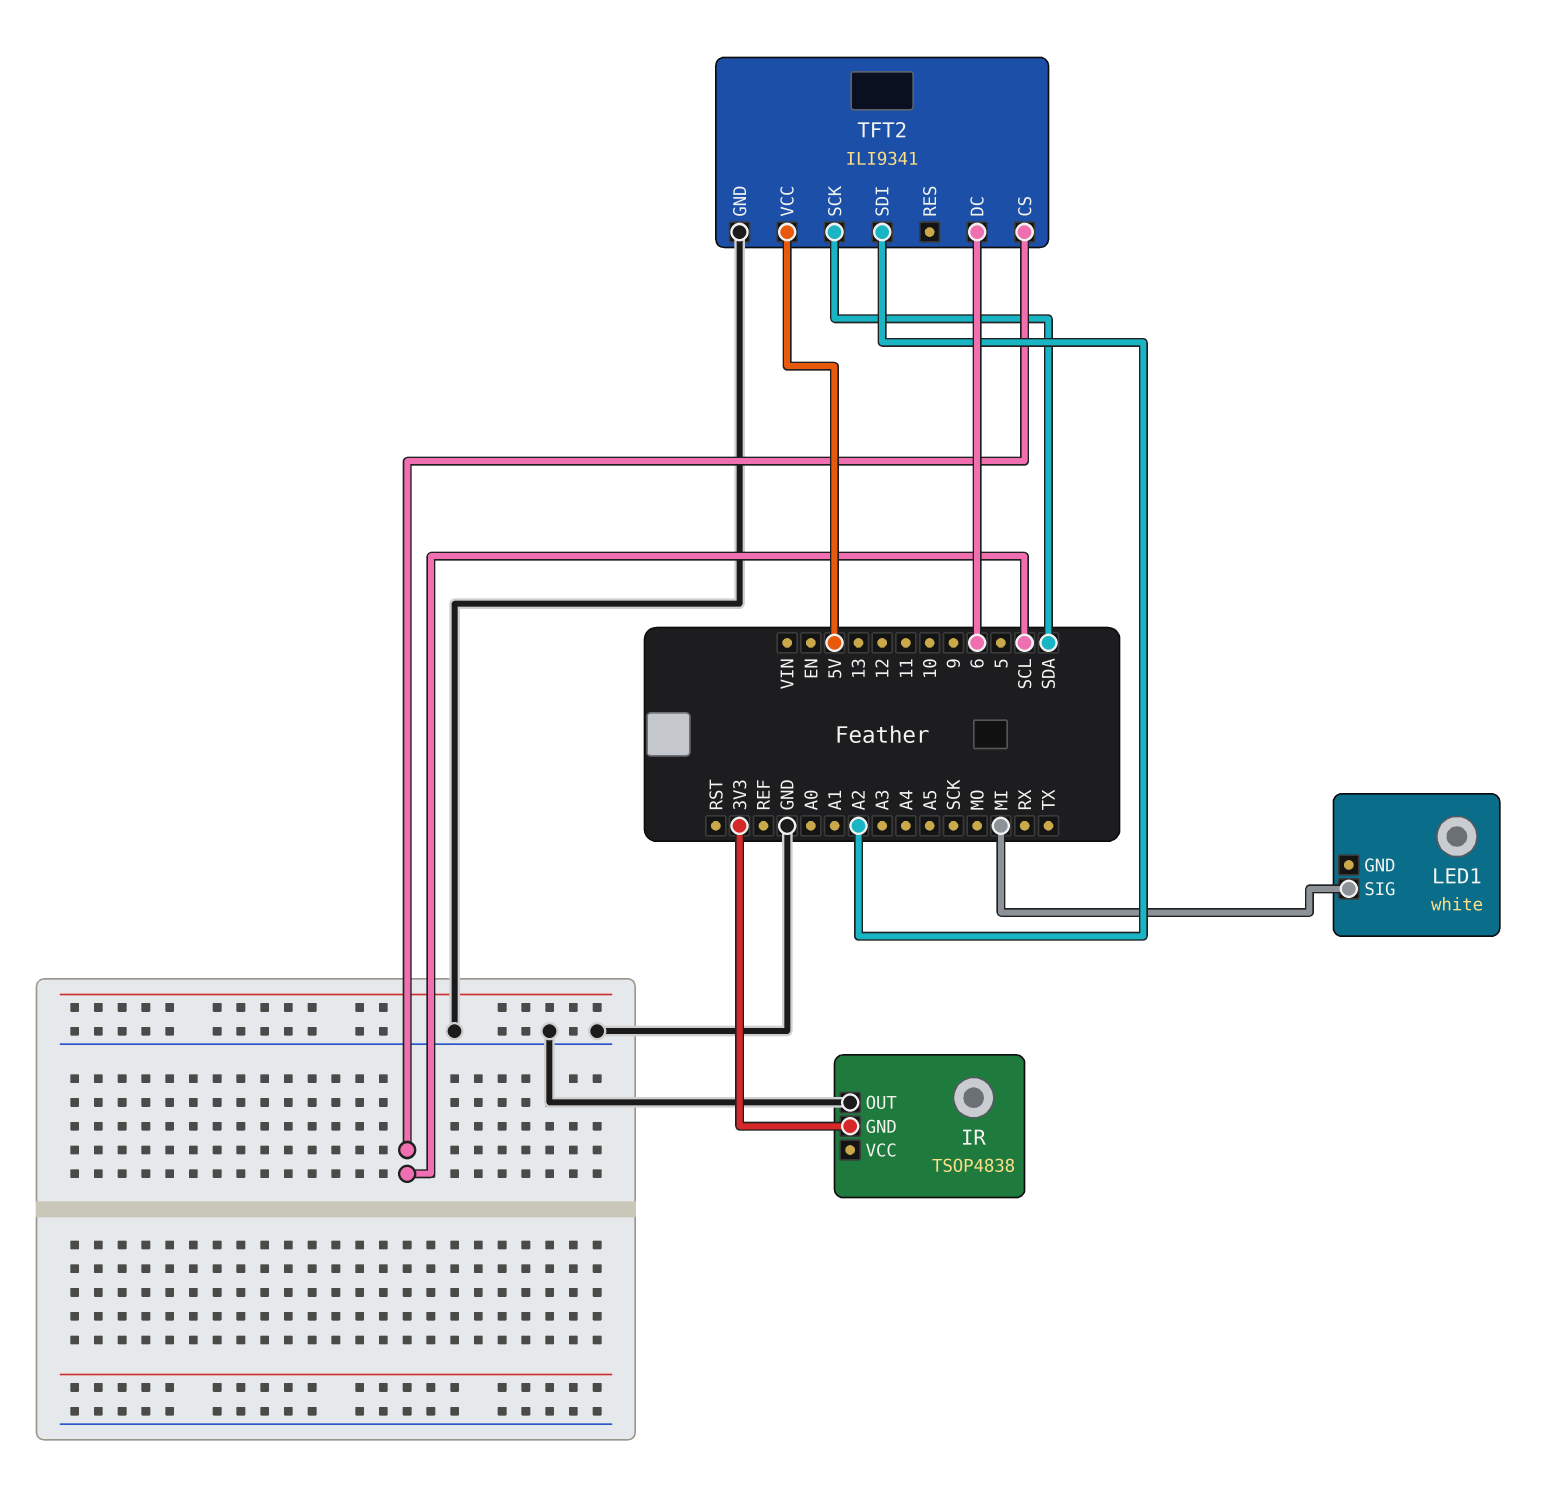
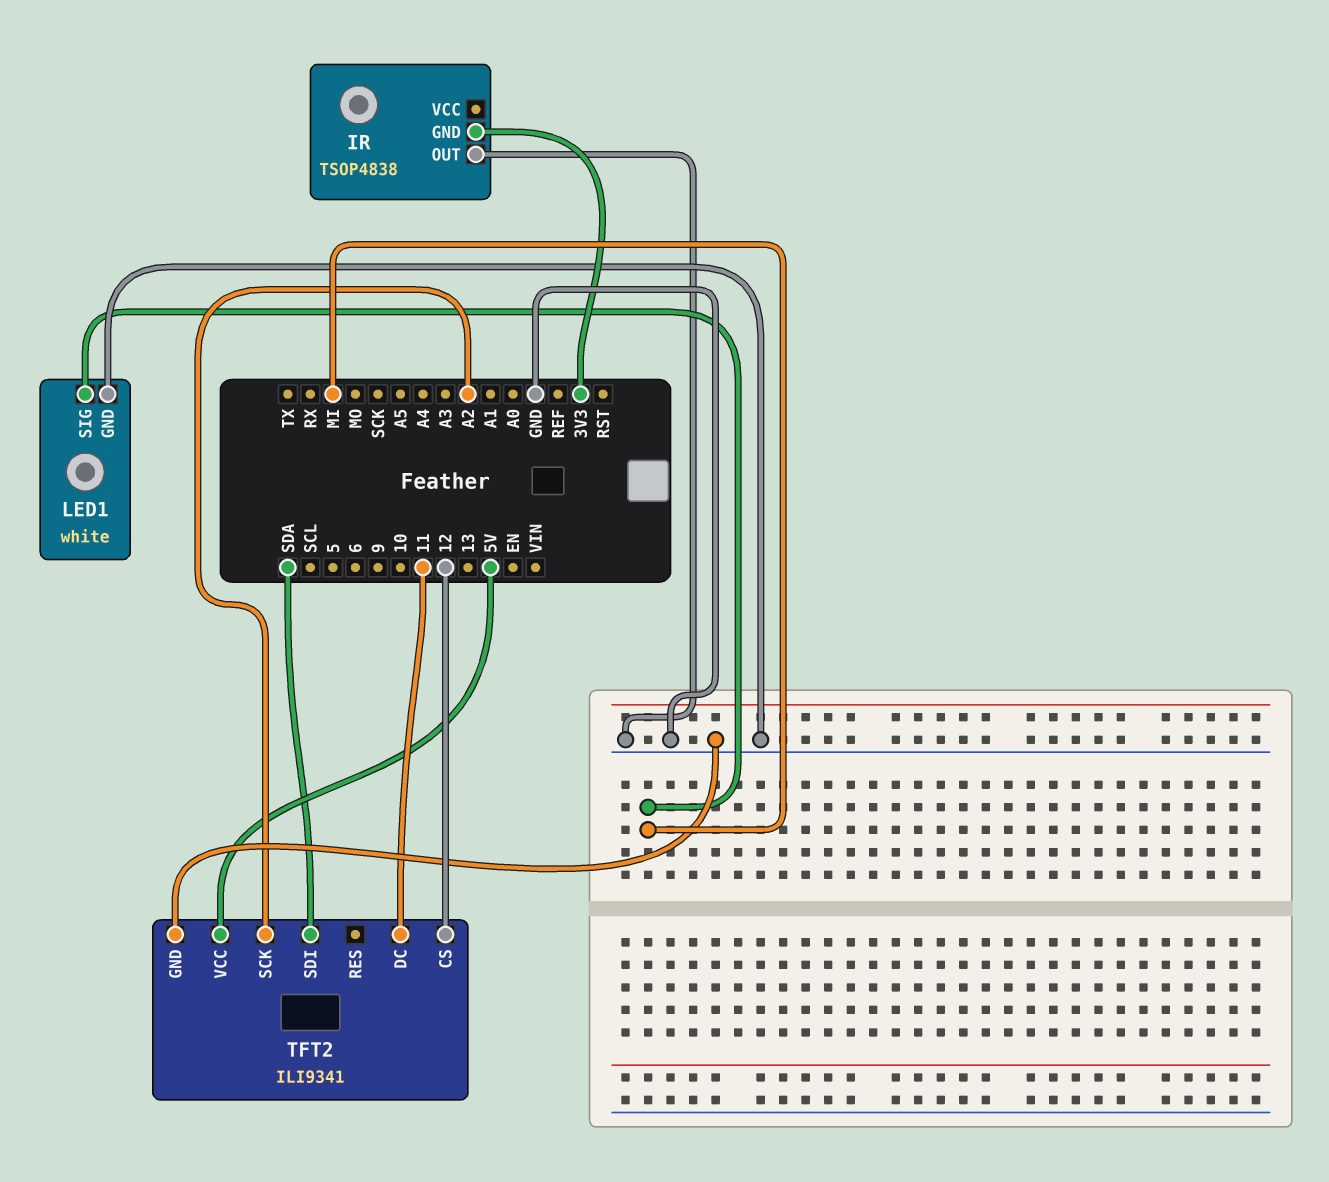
LED1 pin GND: none -> GND
TFT2 pin CS: SCL -> 12
TFT2 pin DC: 6 -> 11
TFT2 pin SCK: SDA -> A2
TFT2 pin SDI: A2 -> SDA

